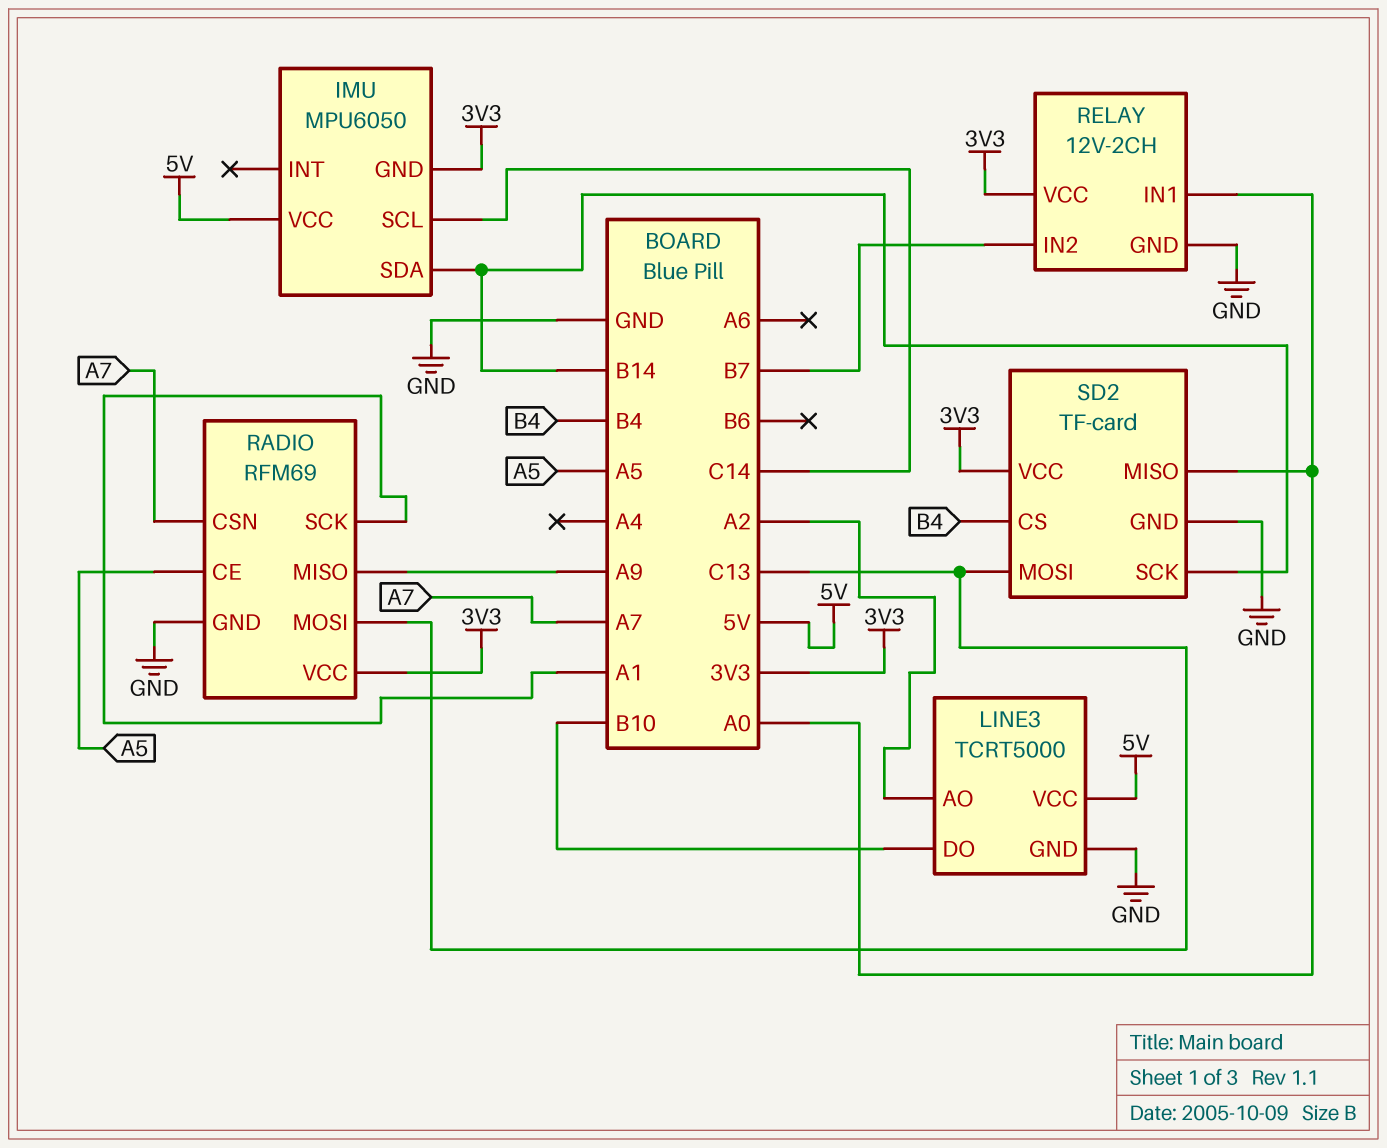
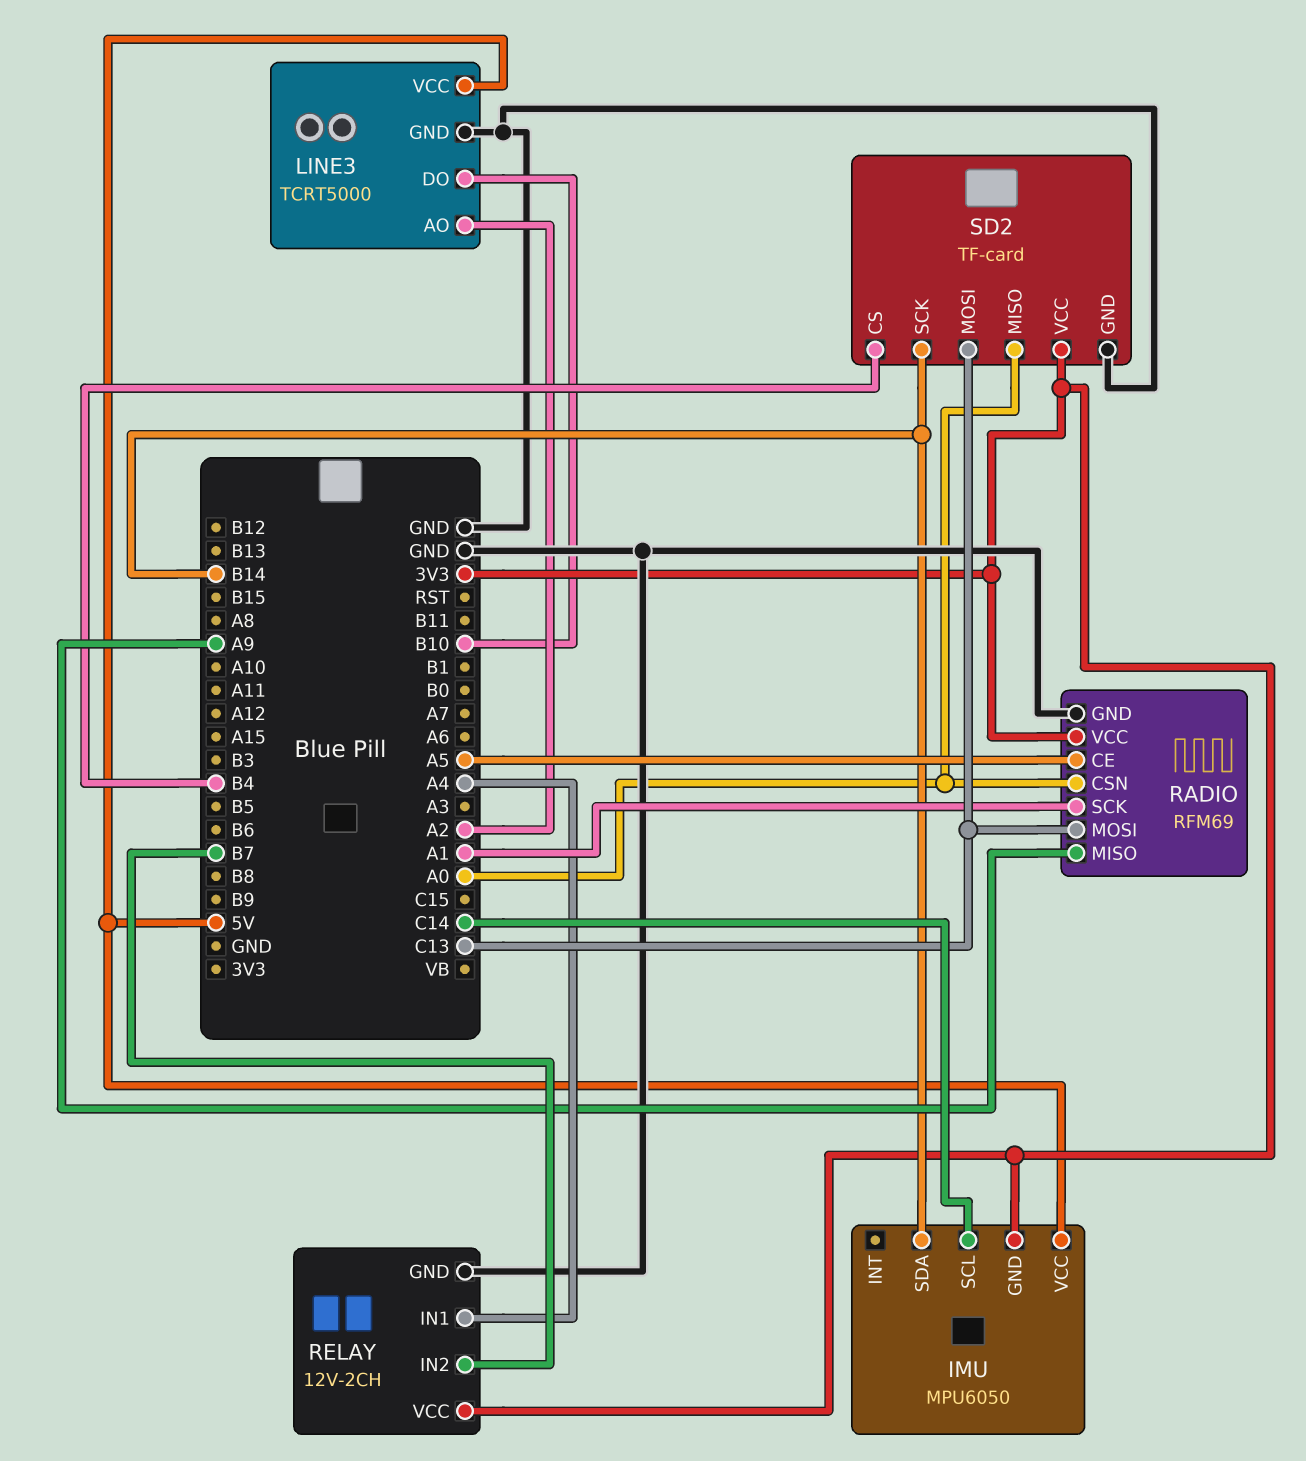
RADIO pin CSN: A7 -> A0
RELAY pin IN1: A0 -> A4

